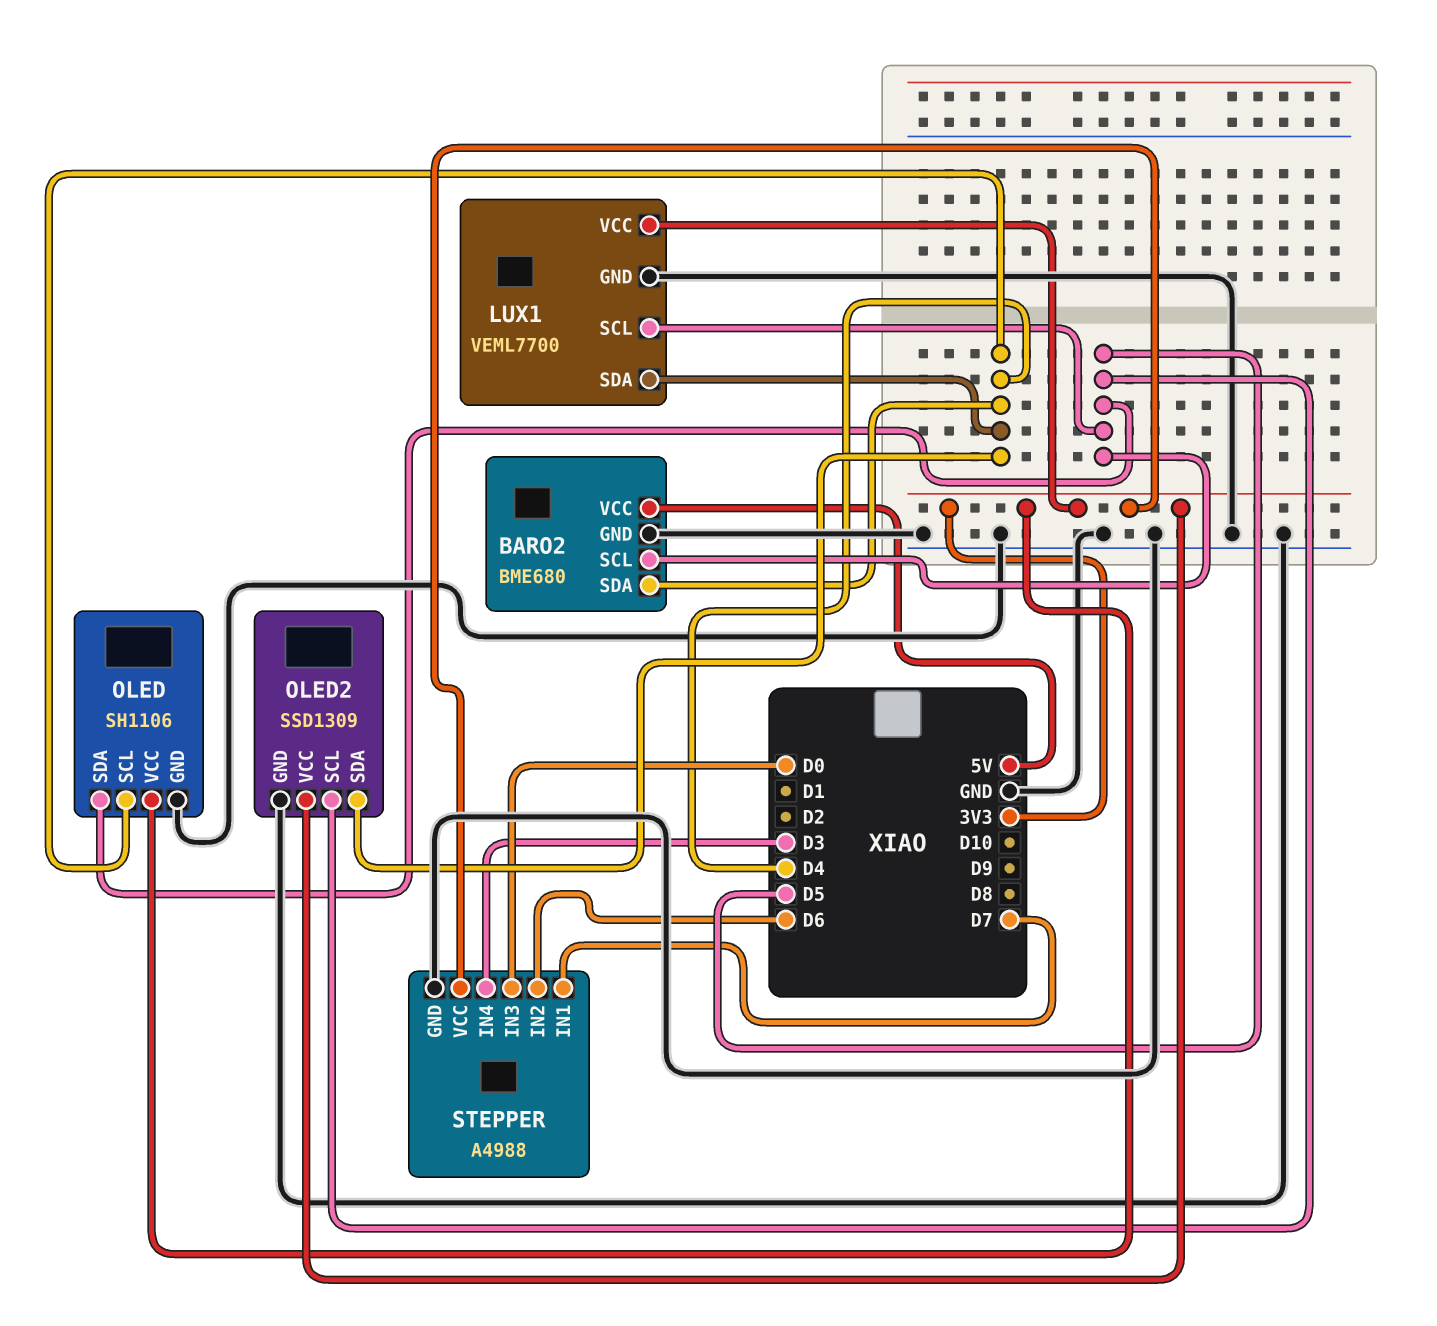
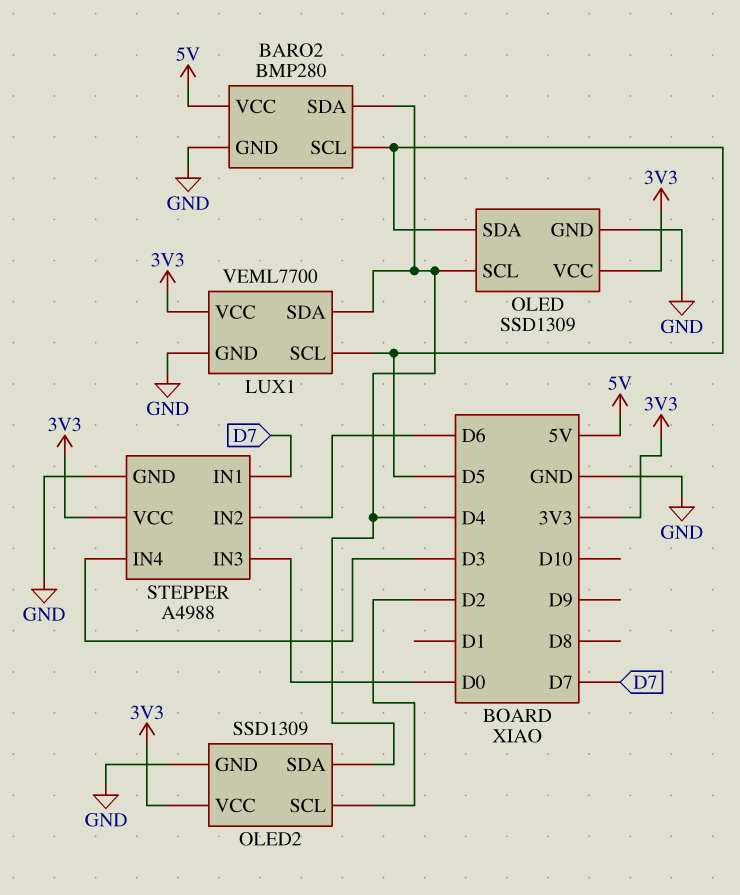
BARO2: BME680 -> BMP280
OLED: SH1106 -> SSD1309
OLED2 pin SCL: D5 -> D2

